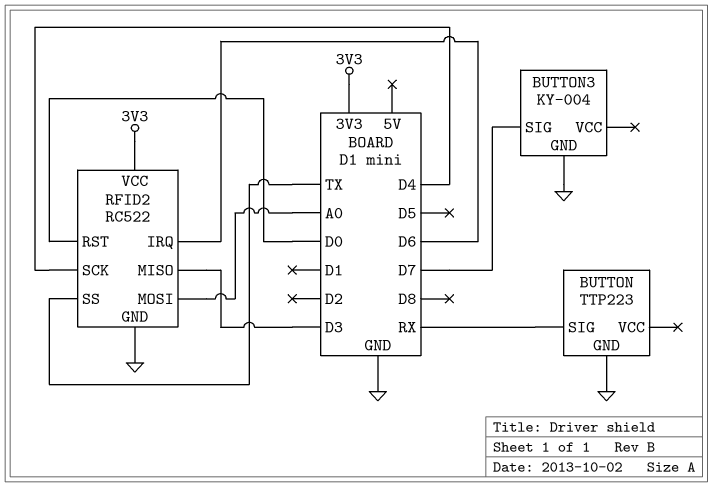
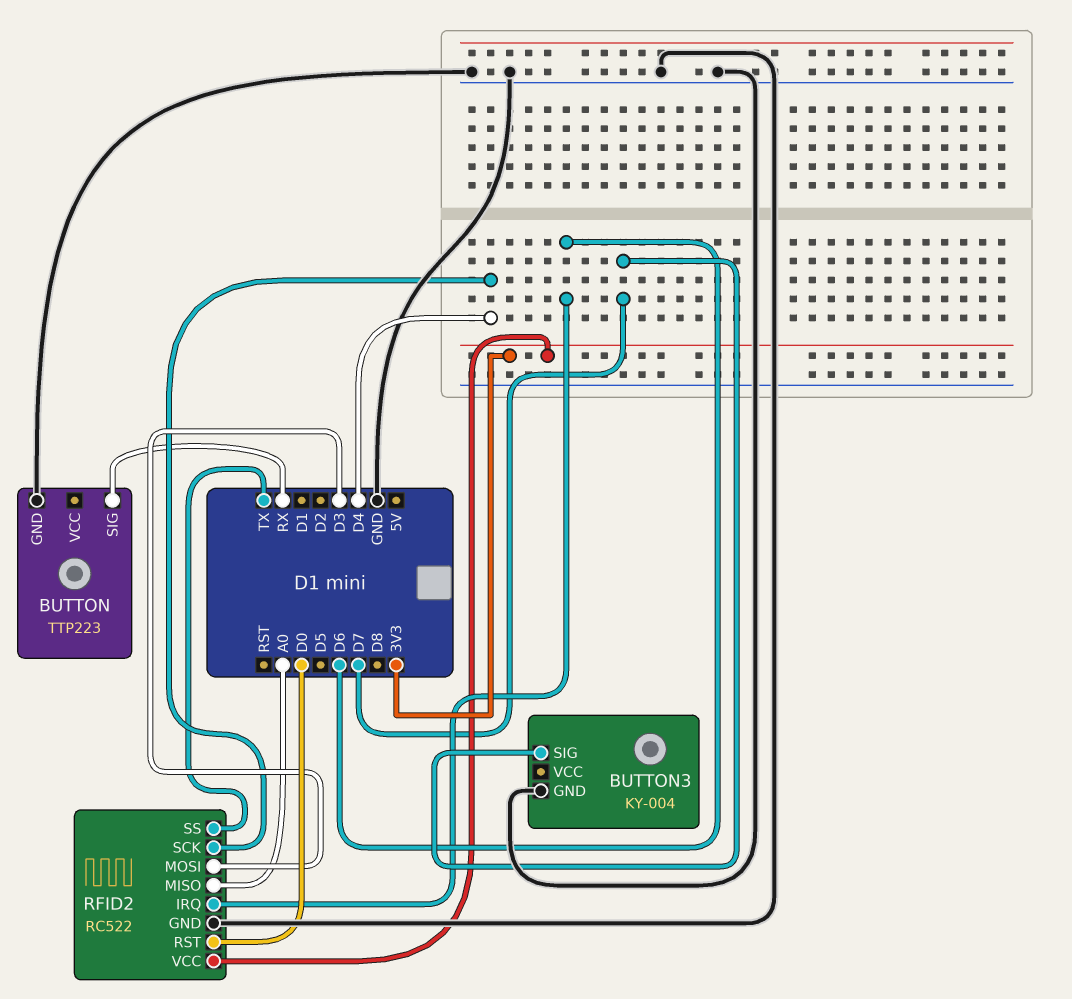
RFID2 pin MISO: D3 -> A0
RFID2 pin MOSI: A0 -> D3

